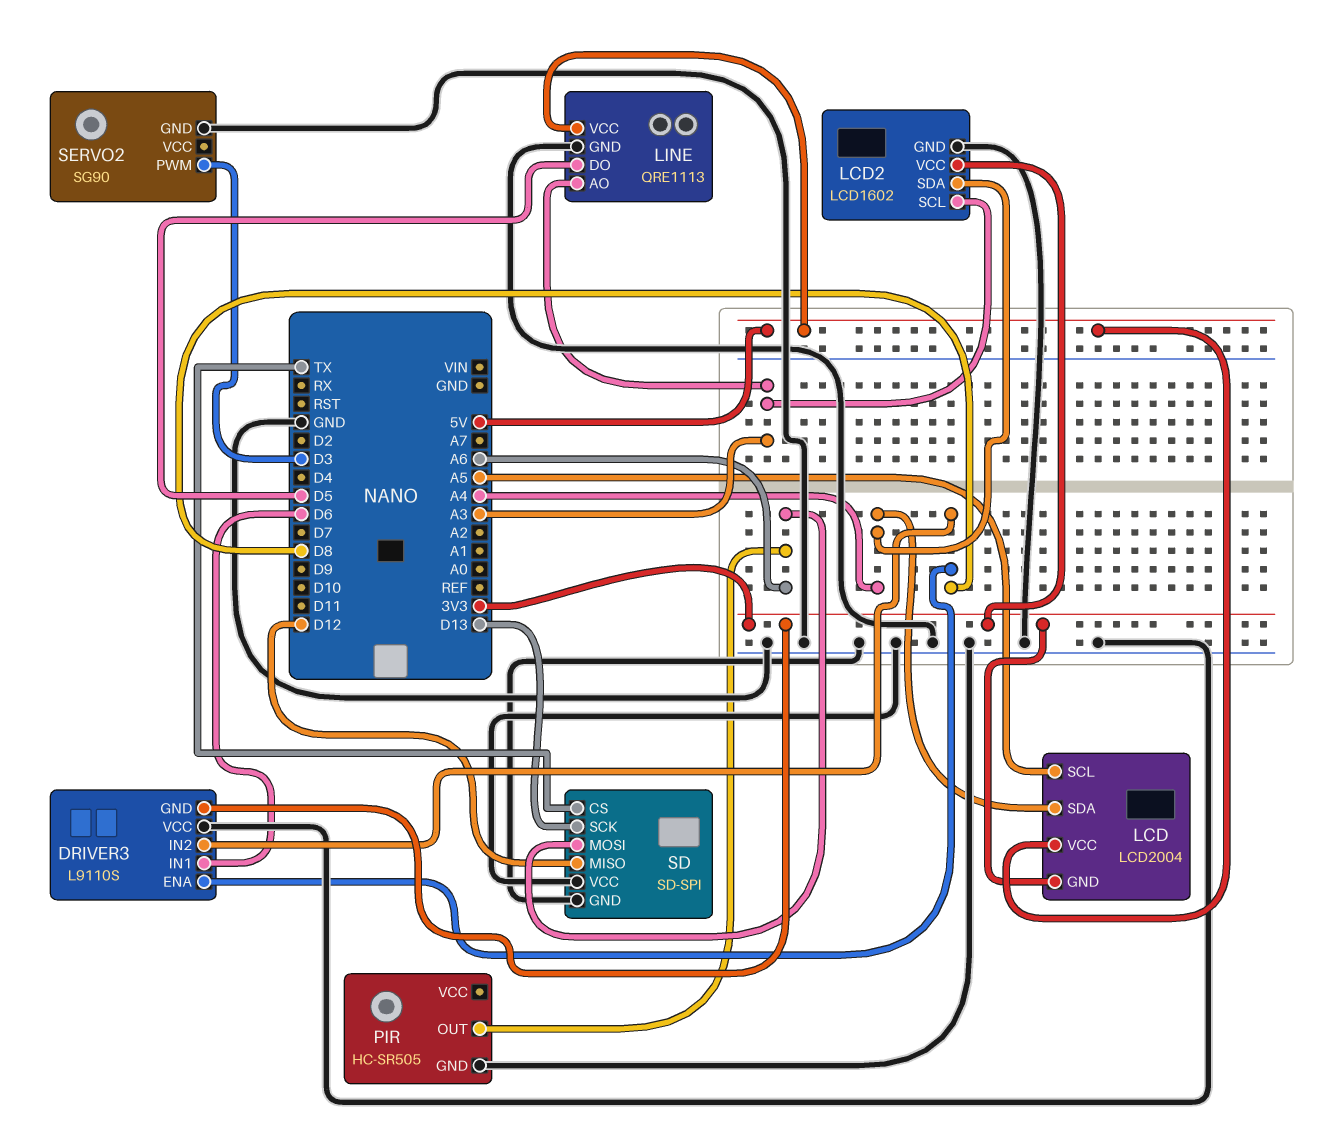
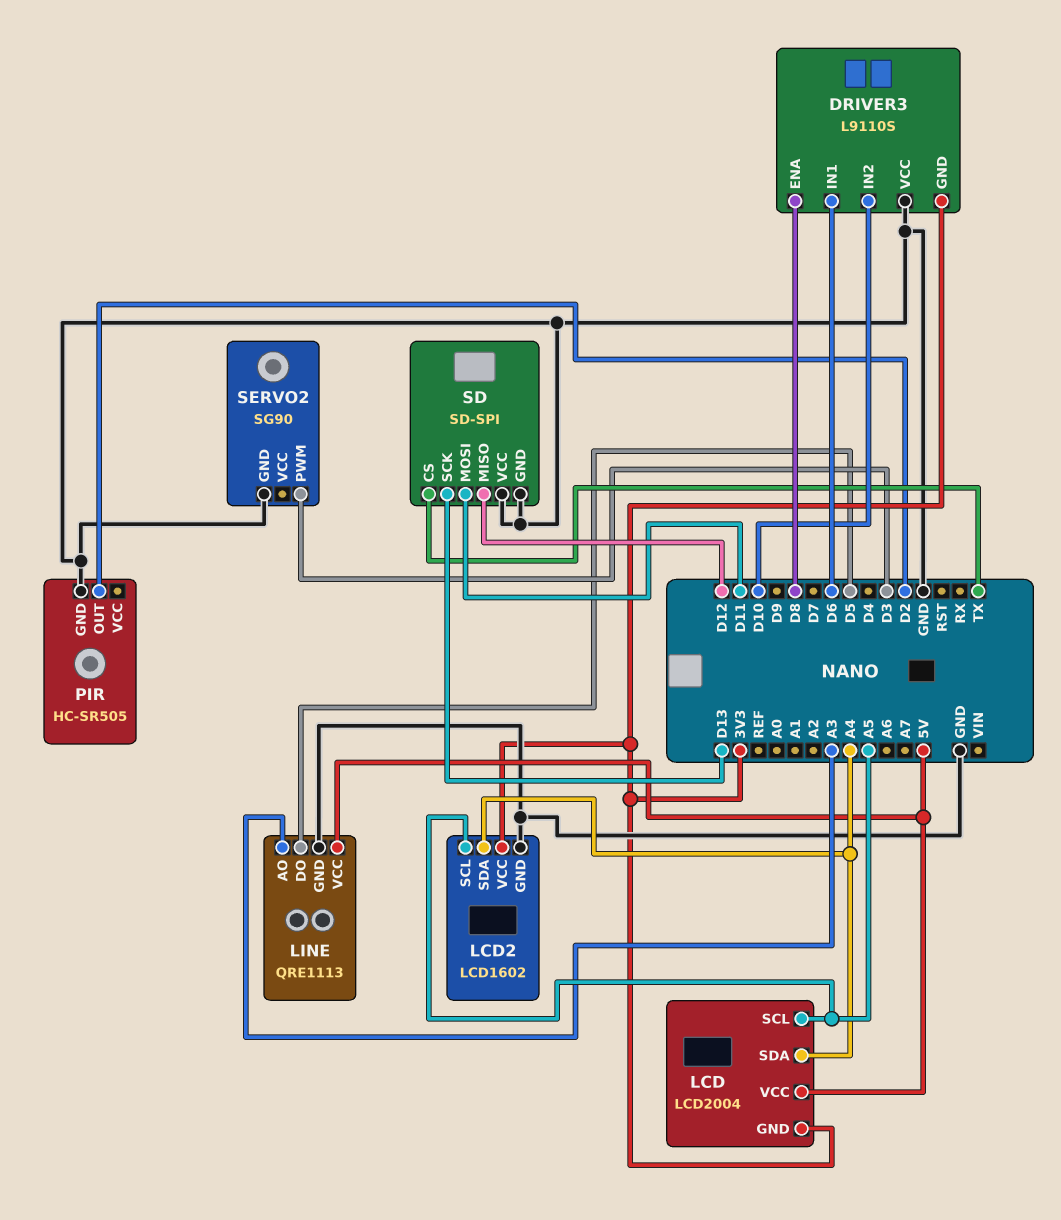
DRIVER3 pin IN2: D8 -> D10
LCD2 pin SCL: A3 -> A5
PIR pin OUT: A6 -> D2
SD pin MOSI: A6 -> D11

